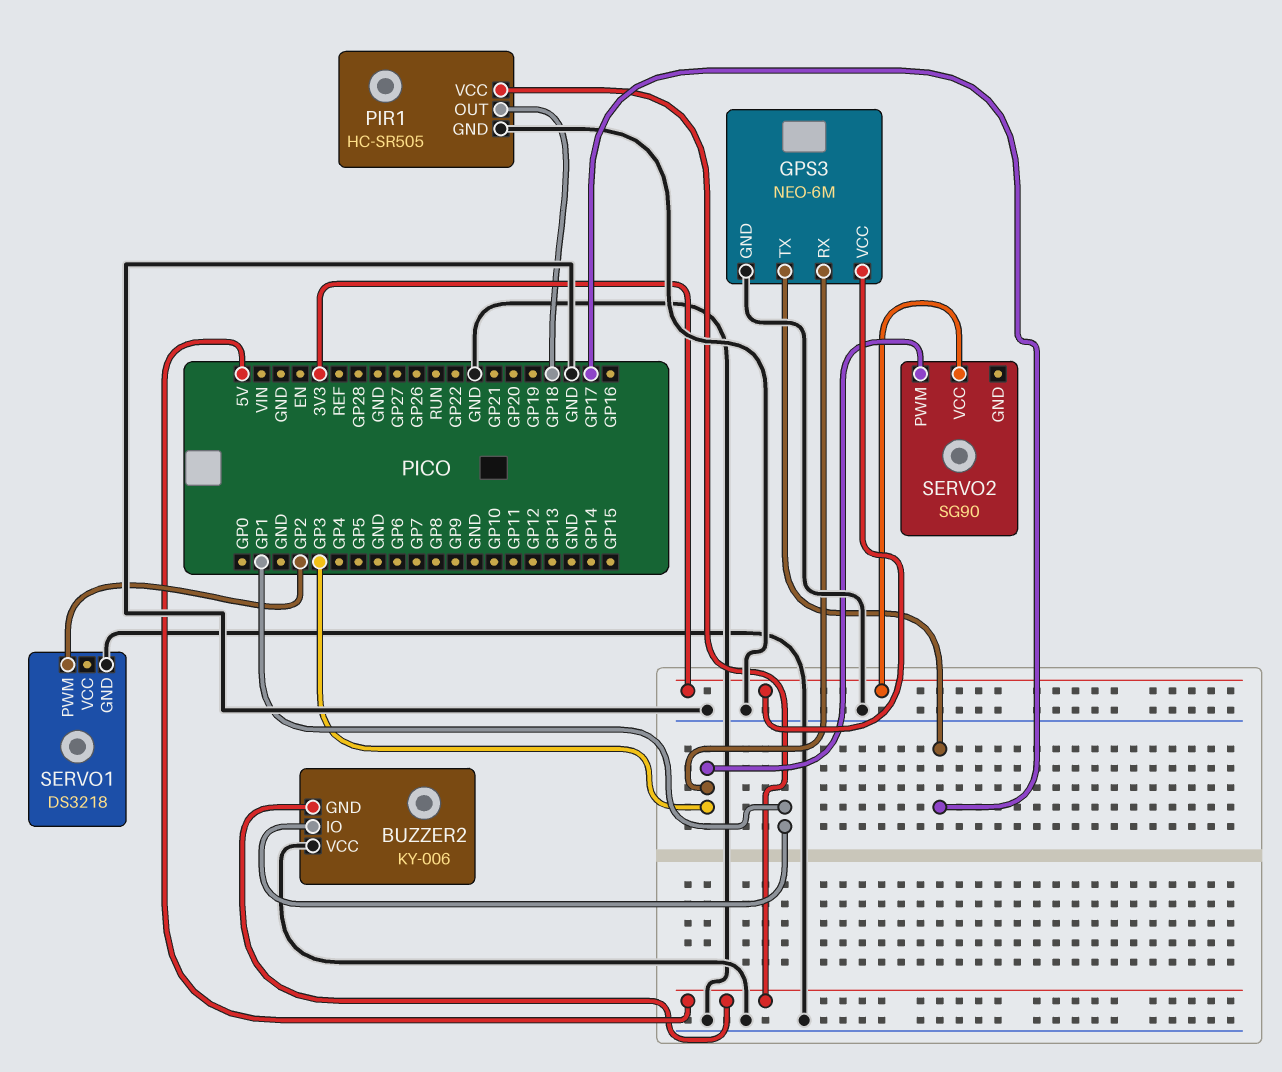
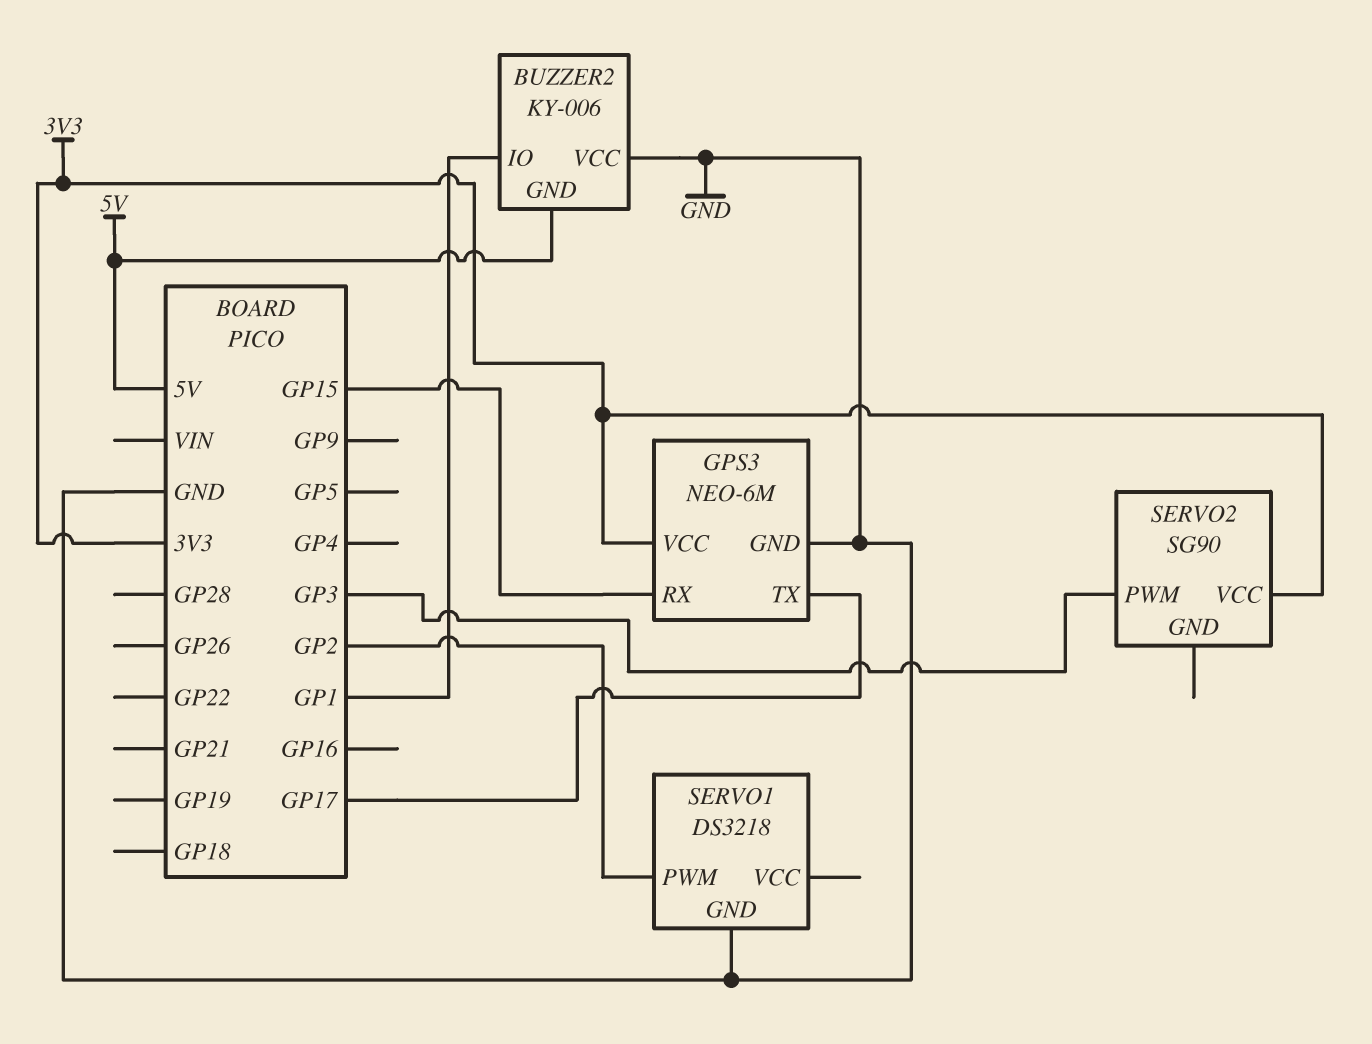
GPS3 pin RX: GP3 -> GP15
PIR1: HC-SR505 -> none
PIR1 pin GND: GND -> none
PIR1 pin OUT: GP18 -> none
PIR1 pin VCC: 5V -> none

